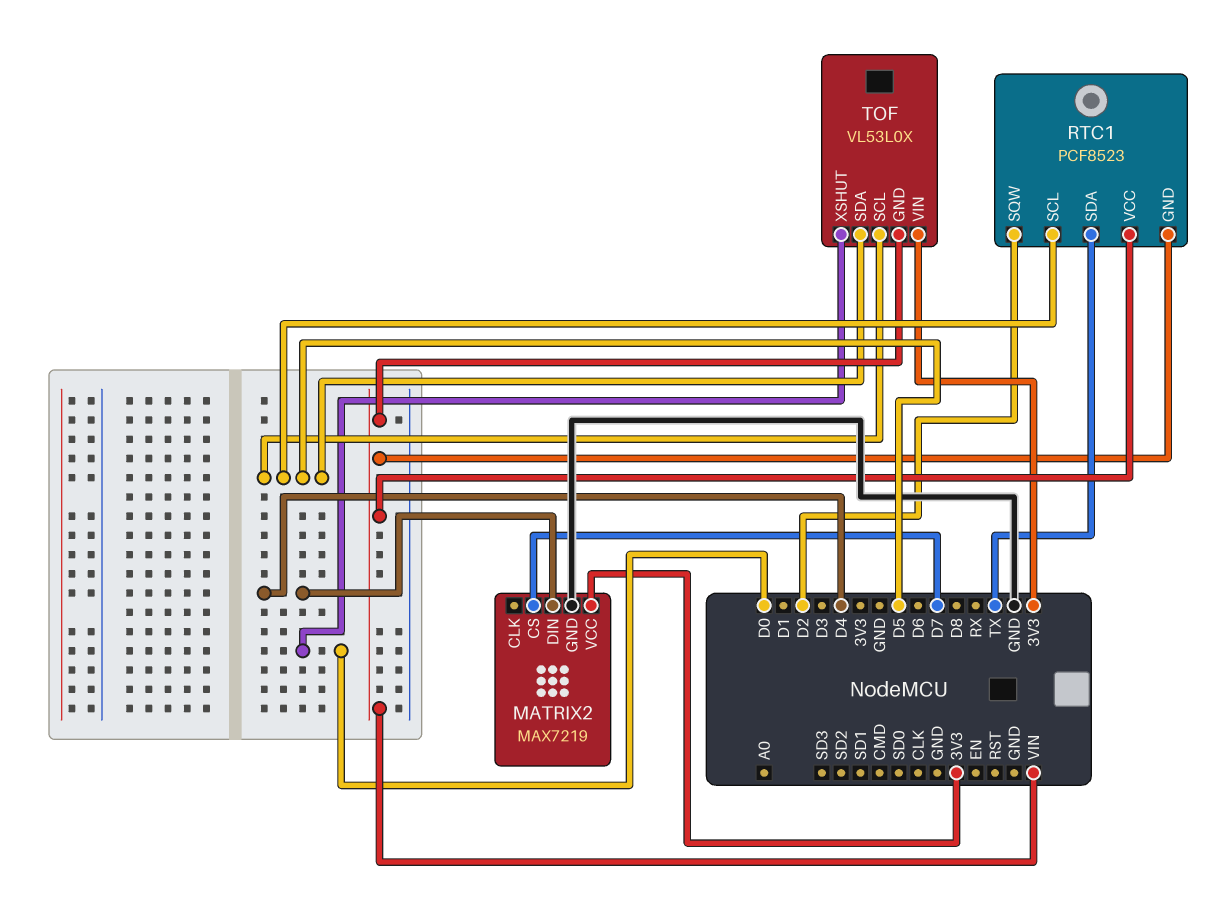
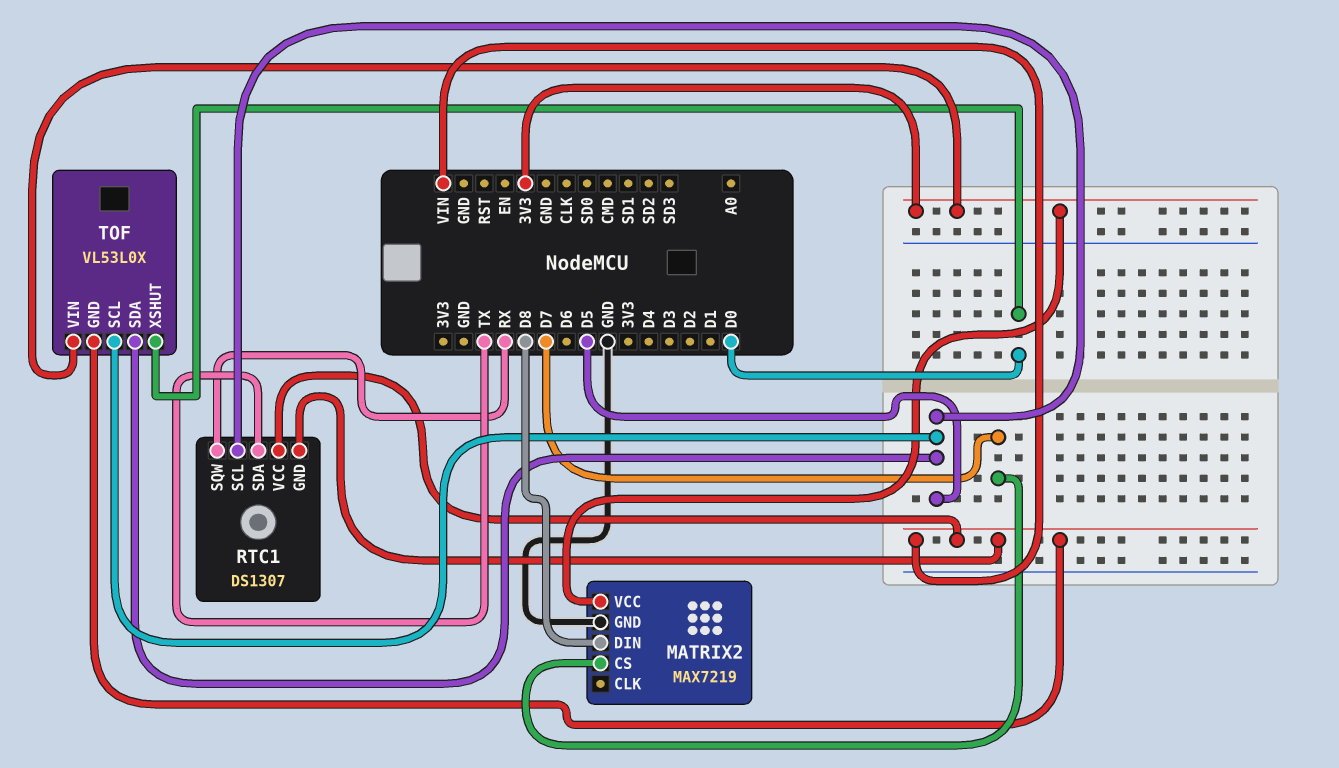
MATRIX2 pin DIN: D4 -> D8
RTC1: PCF8523 -> DS1307
RTC1 pin SQW: D2 -> RX

